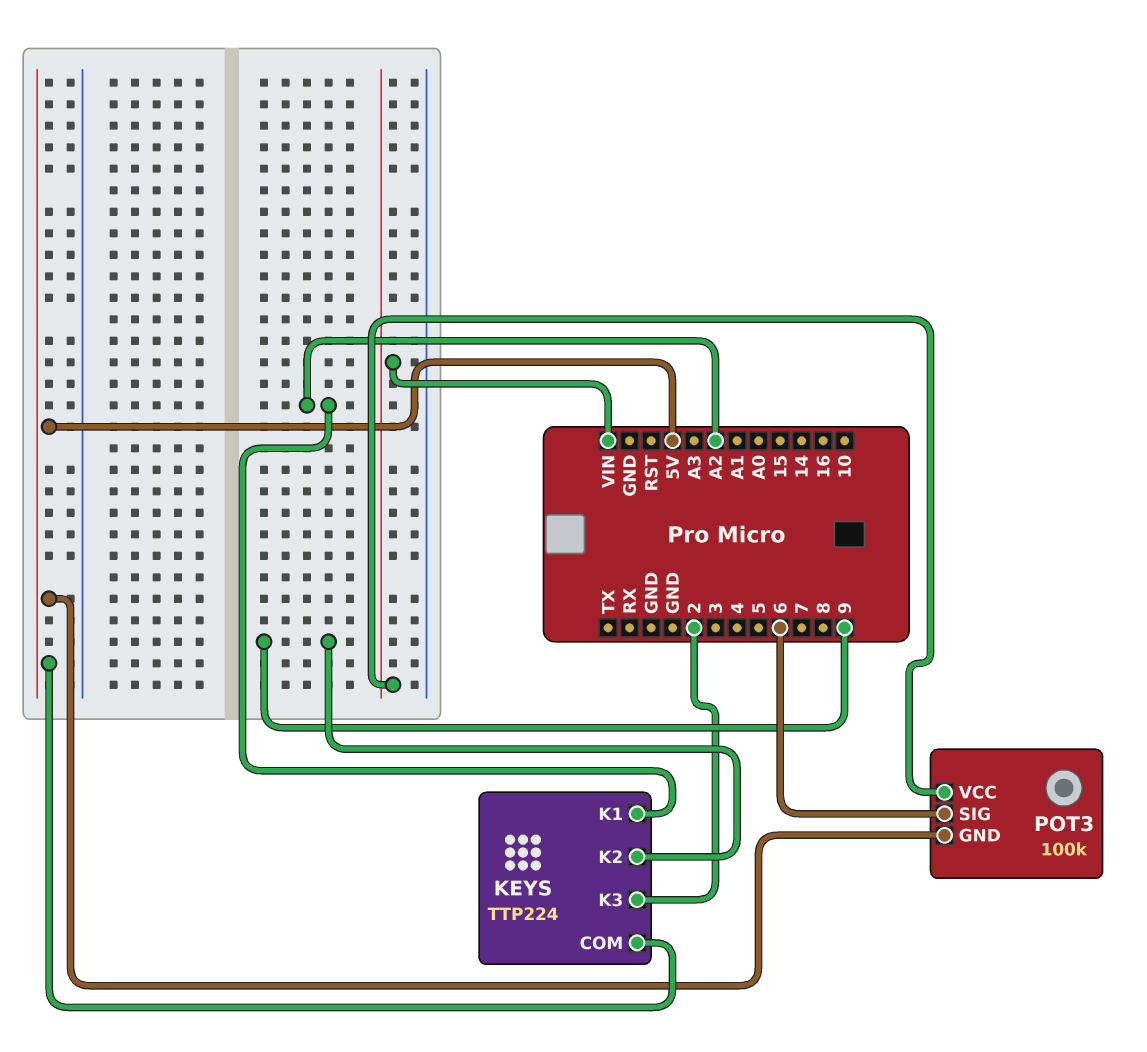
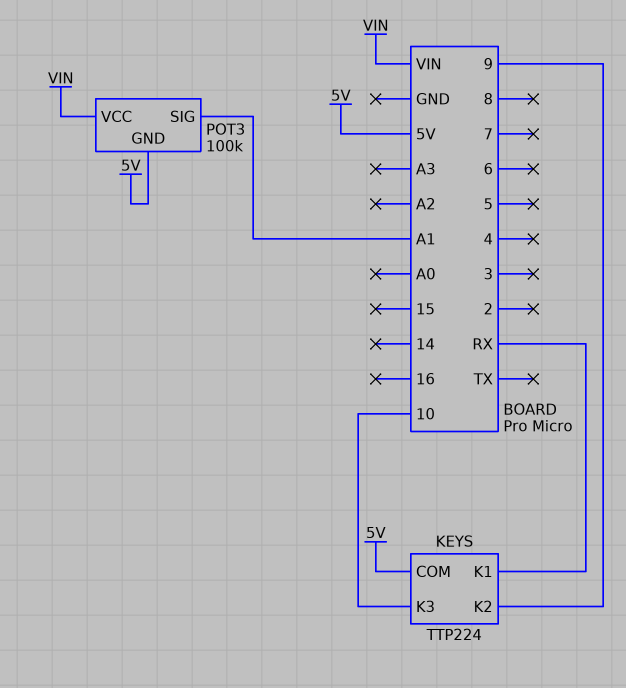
KEYS pin K1: A2 -> RX
KEYS pin K3: 2 -> 10
POT3 pin SIG: 6 -> A1

